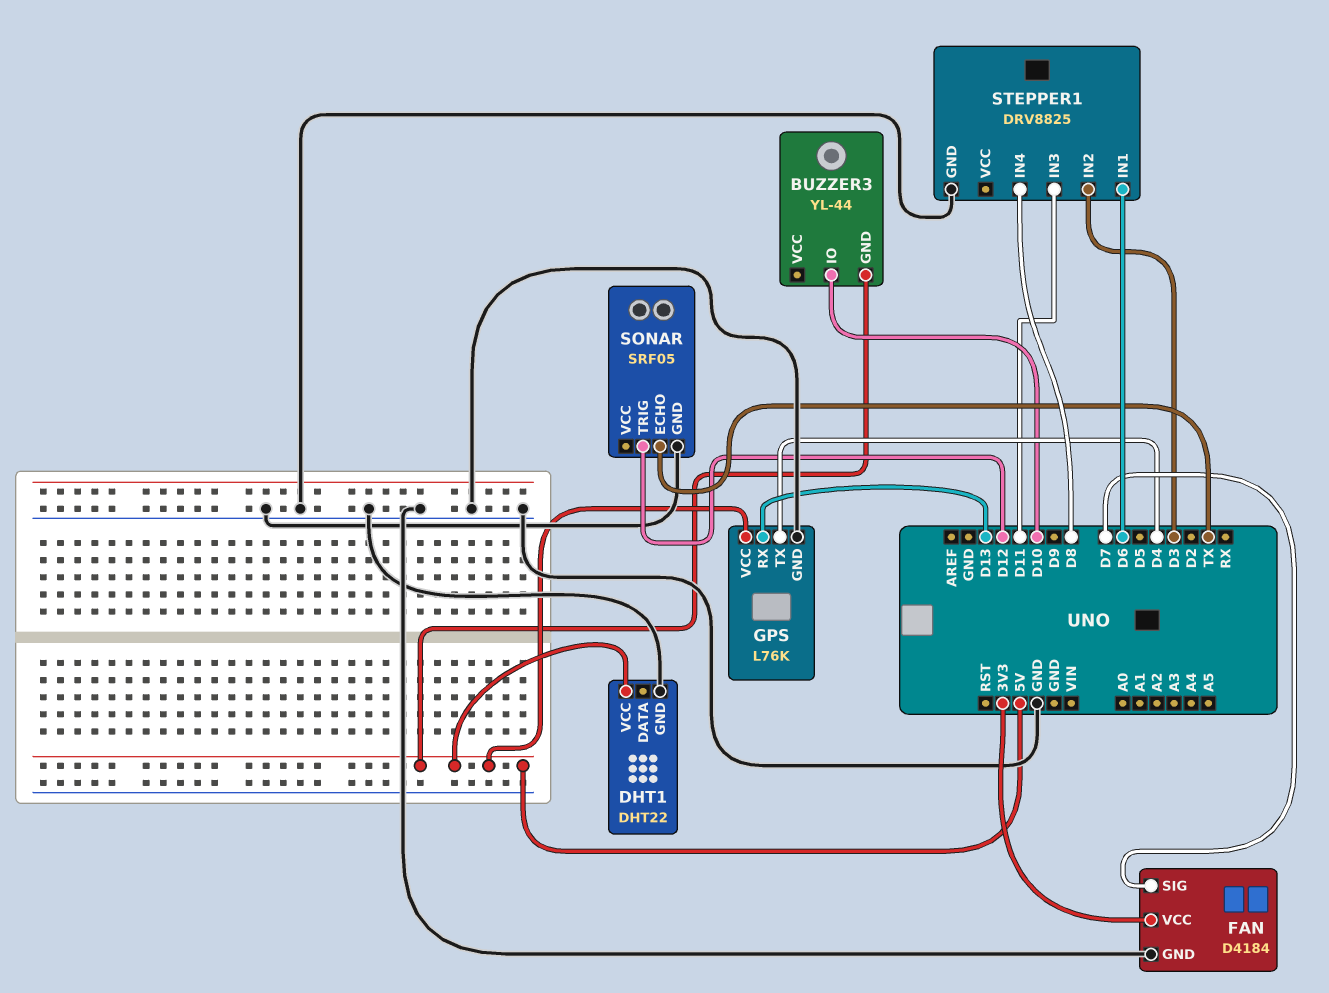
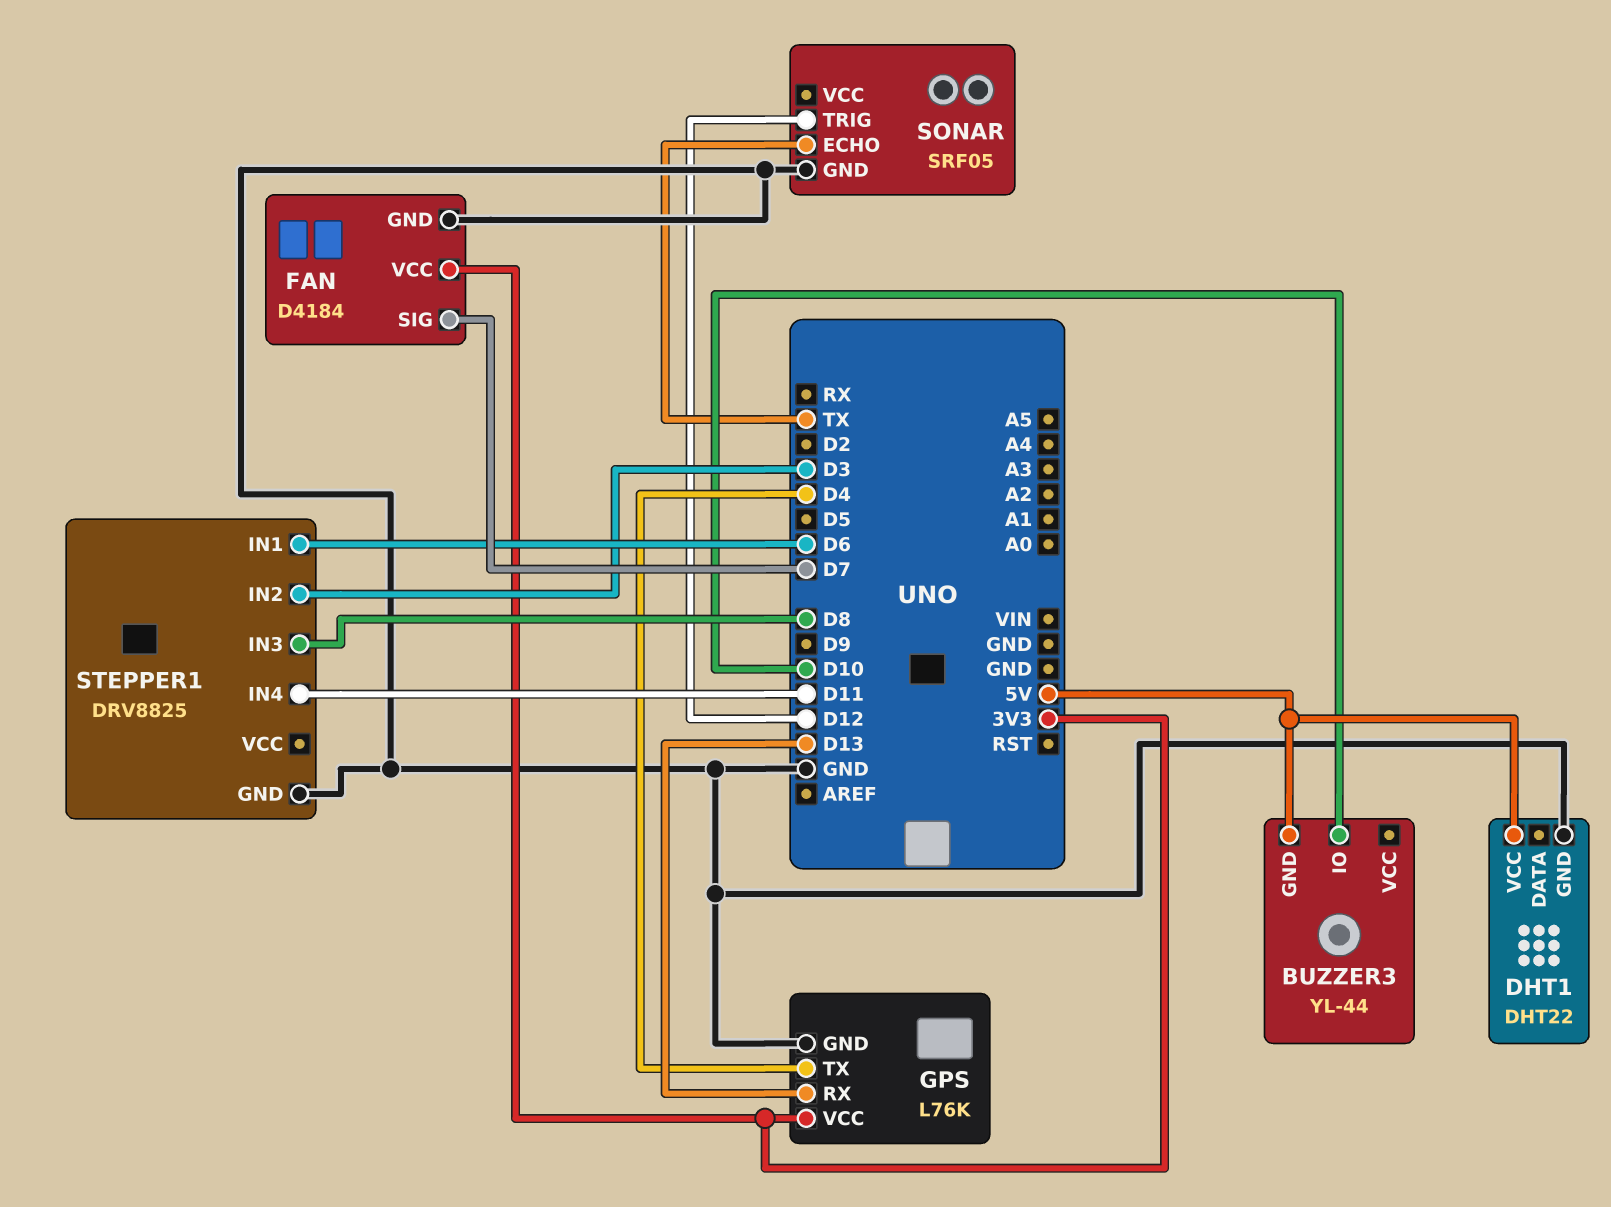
GPS pin VCC: 5V -> 3V3
STEPPER1 pin IN3: D11 -> D8
STEPPER1 pin IN4: D8 -> D11

